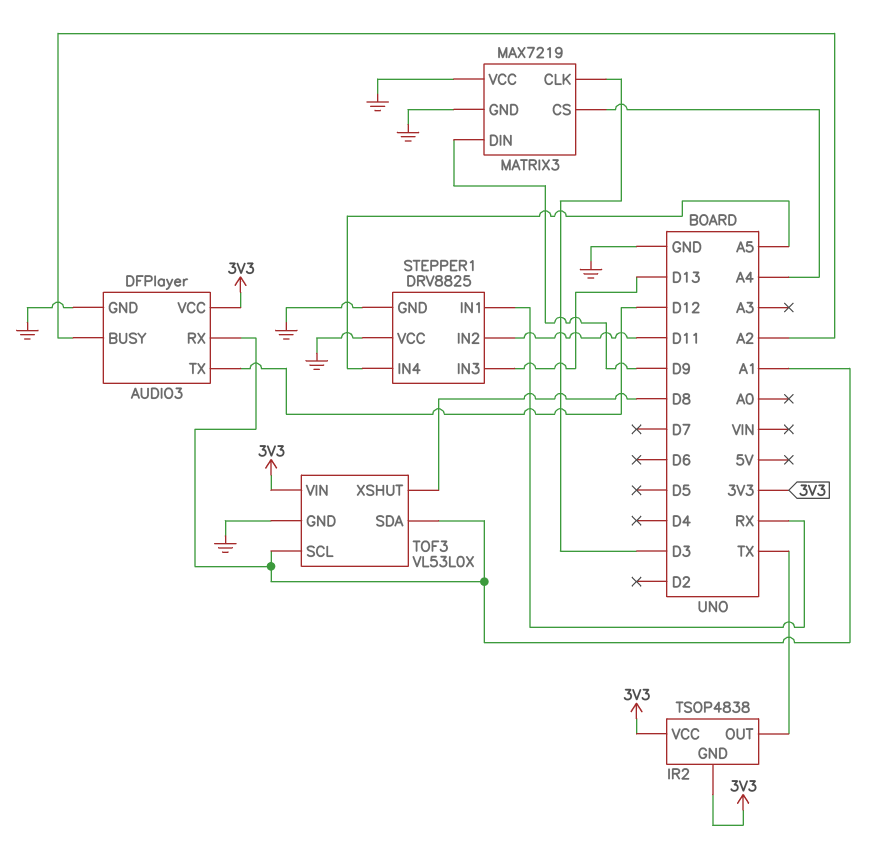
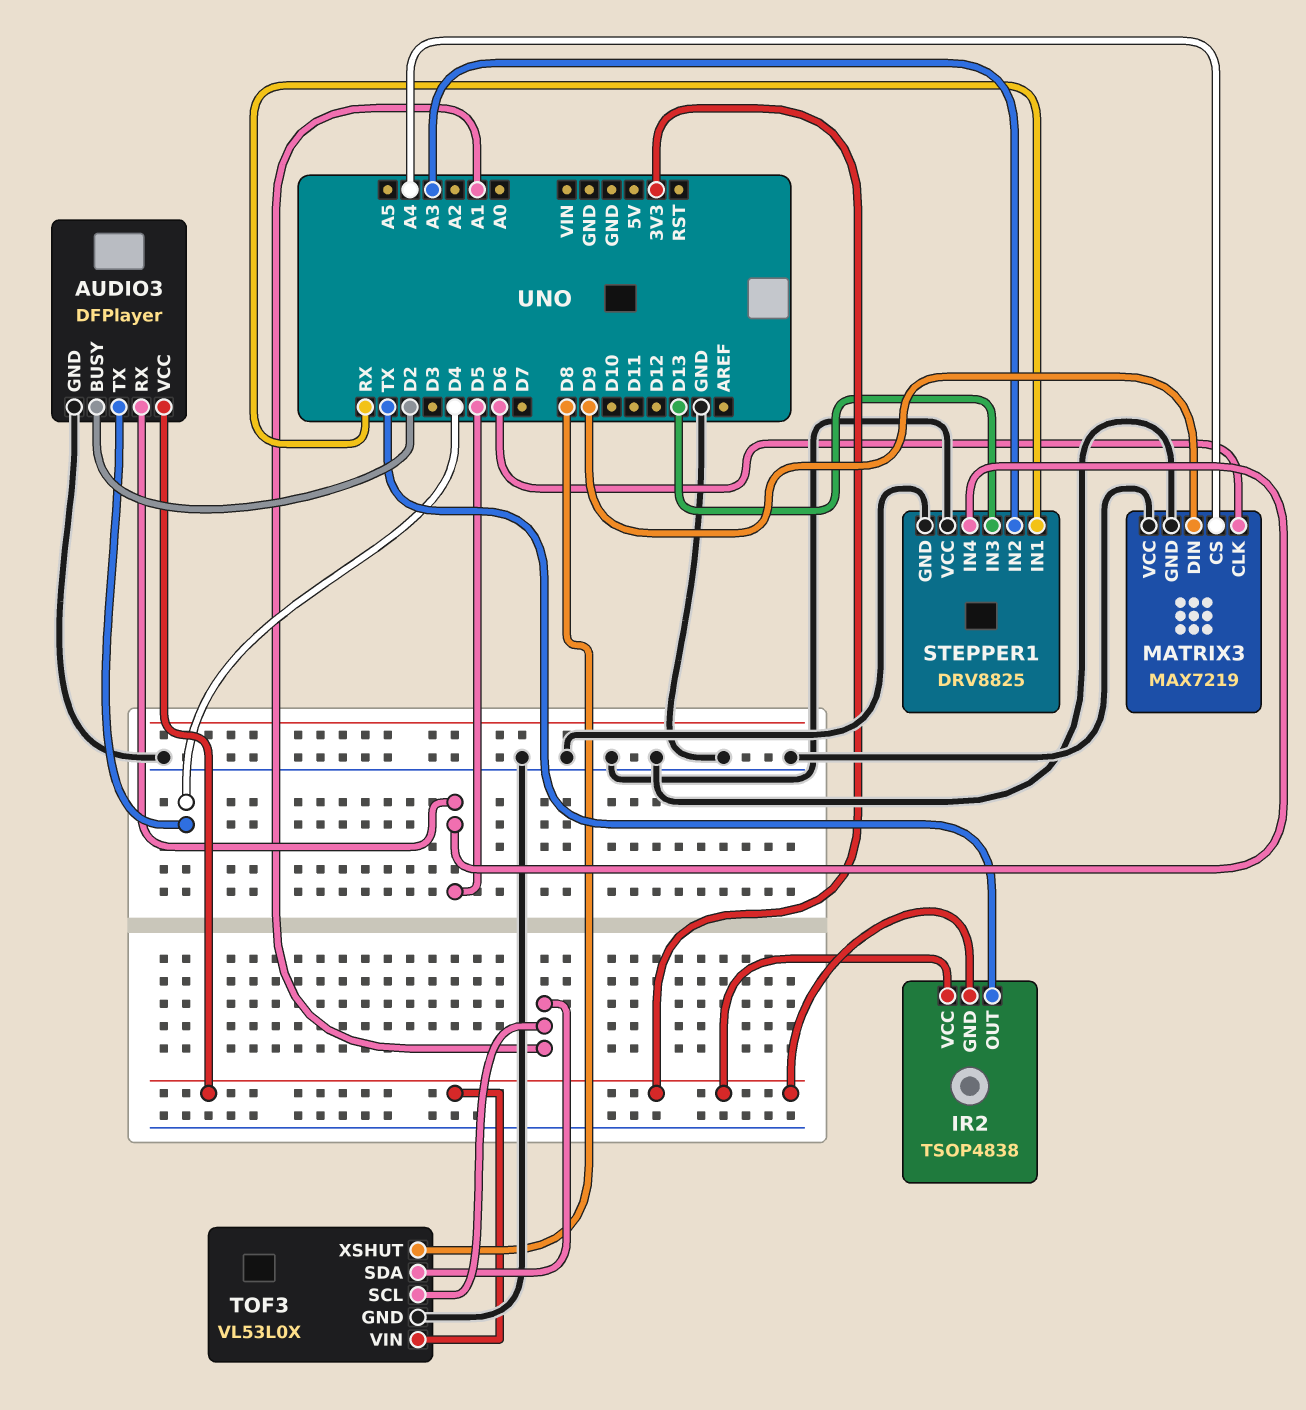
AUDIO3 pin BUSY: A2 -> D2
AUDIO3 pin RX: A1 -> D5
AUDIO3 pin TX: D12 -> D4
MATRIX3 pin CLK: D3 -> D6
STEPPER1 pin IN2: D11 -> A3
STEPPER1 pin IN4: A5 -> D5

